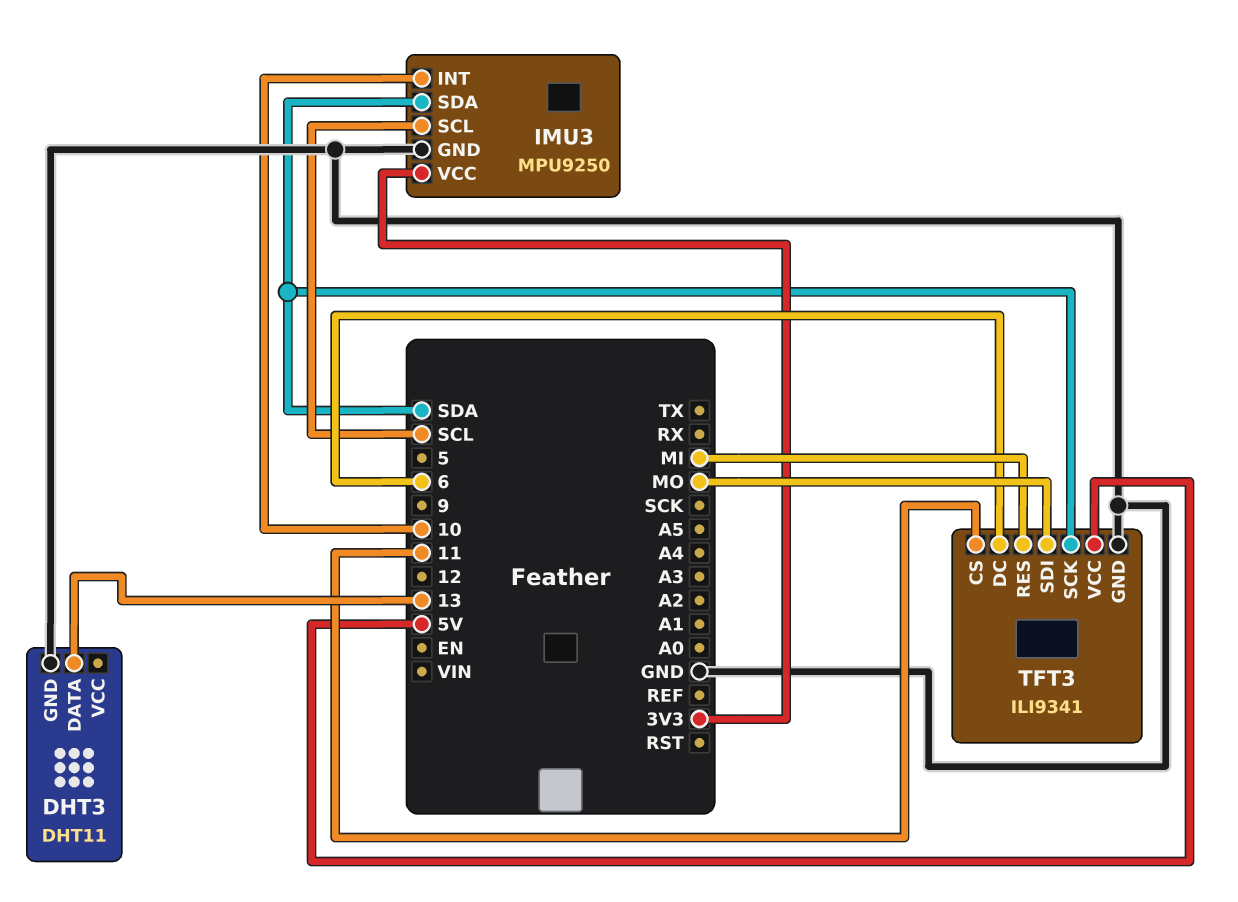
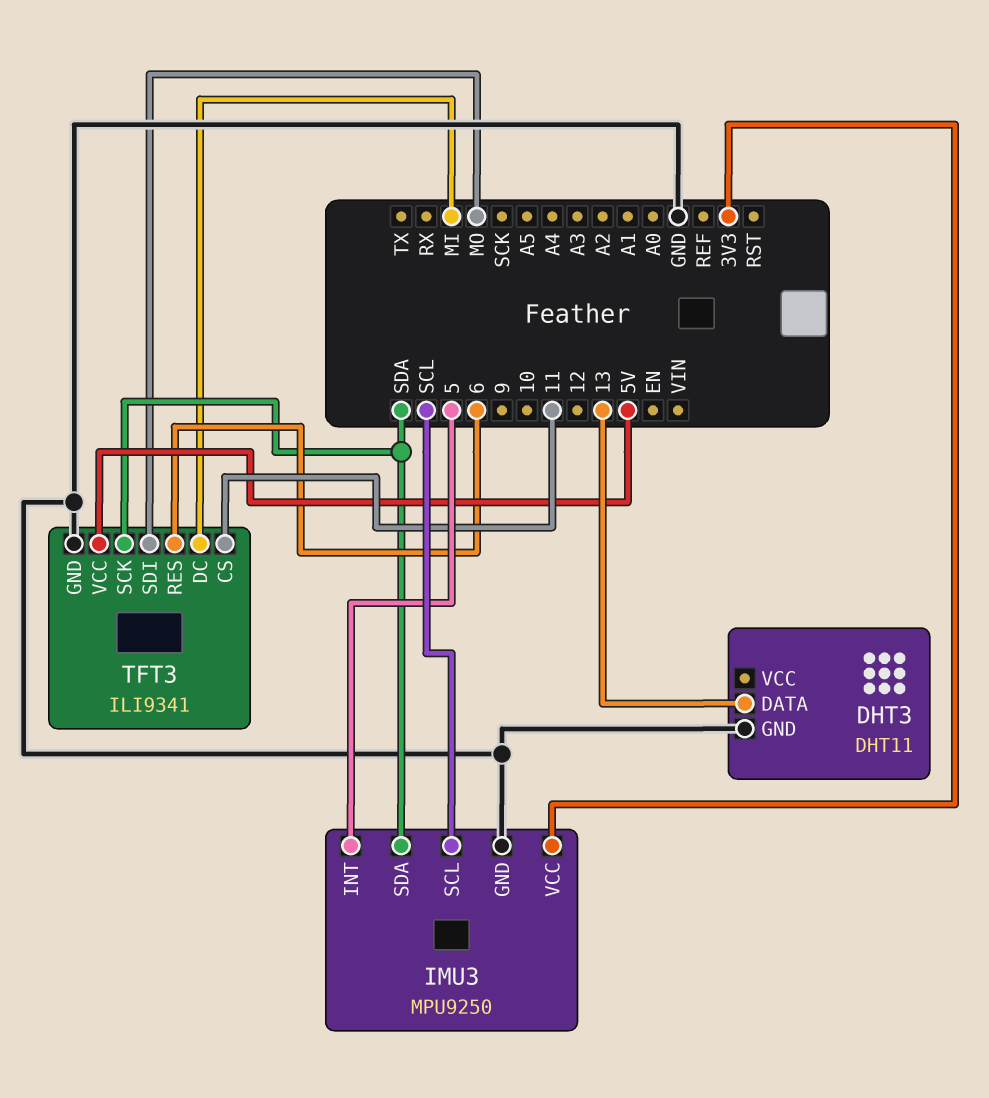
IMU3 pin INT: 10 -> 5
TFT3 pin DC: 6 -> MI
TFT3 pin RES: MI -> 6

